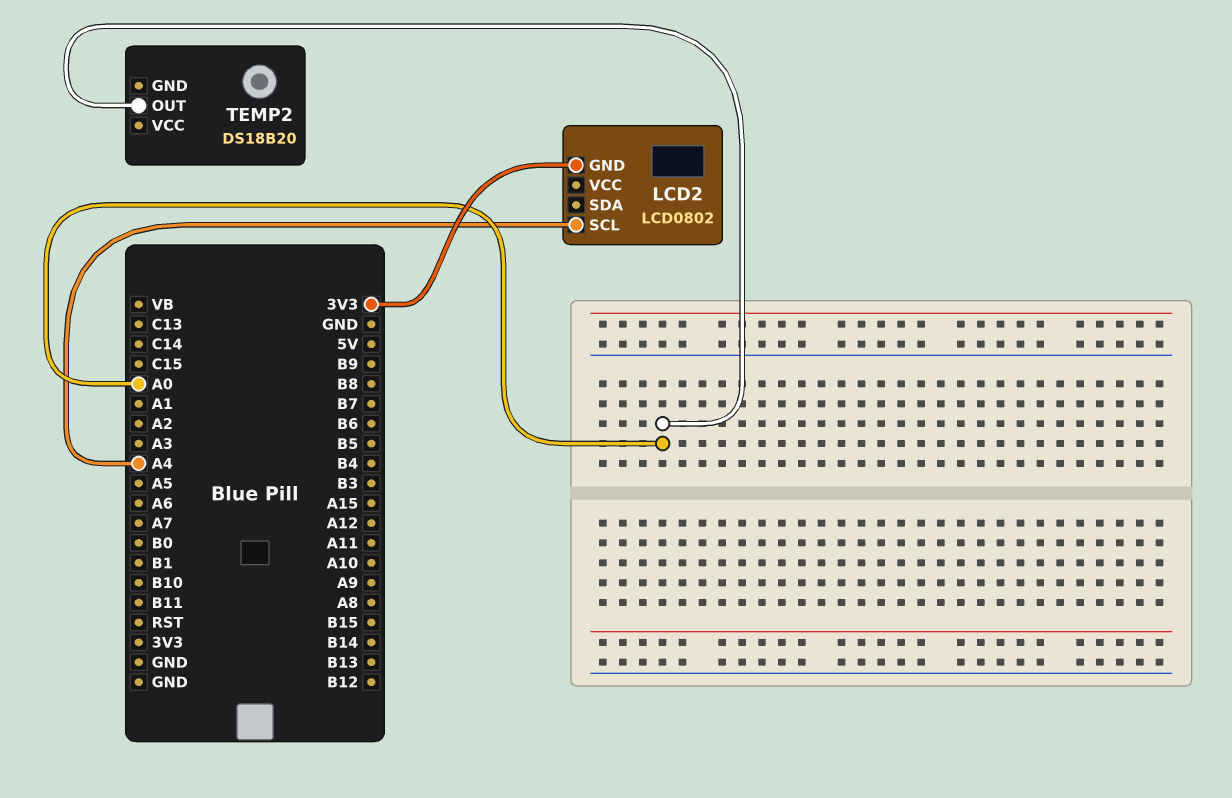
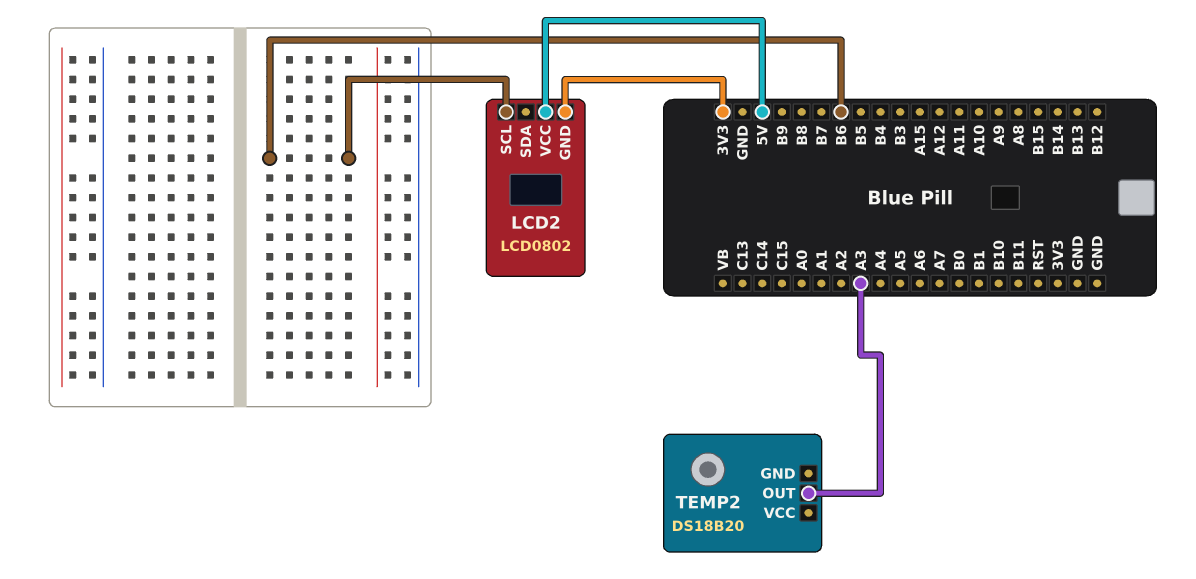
LCD2 pin SCL: A4 -> B6
LCD2 pin VCC: none -> 5V
TEMP2 pin OUT: A0 -> A3

